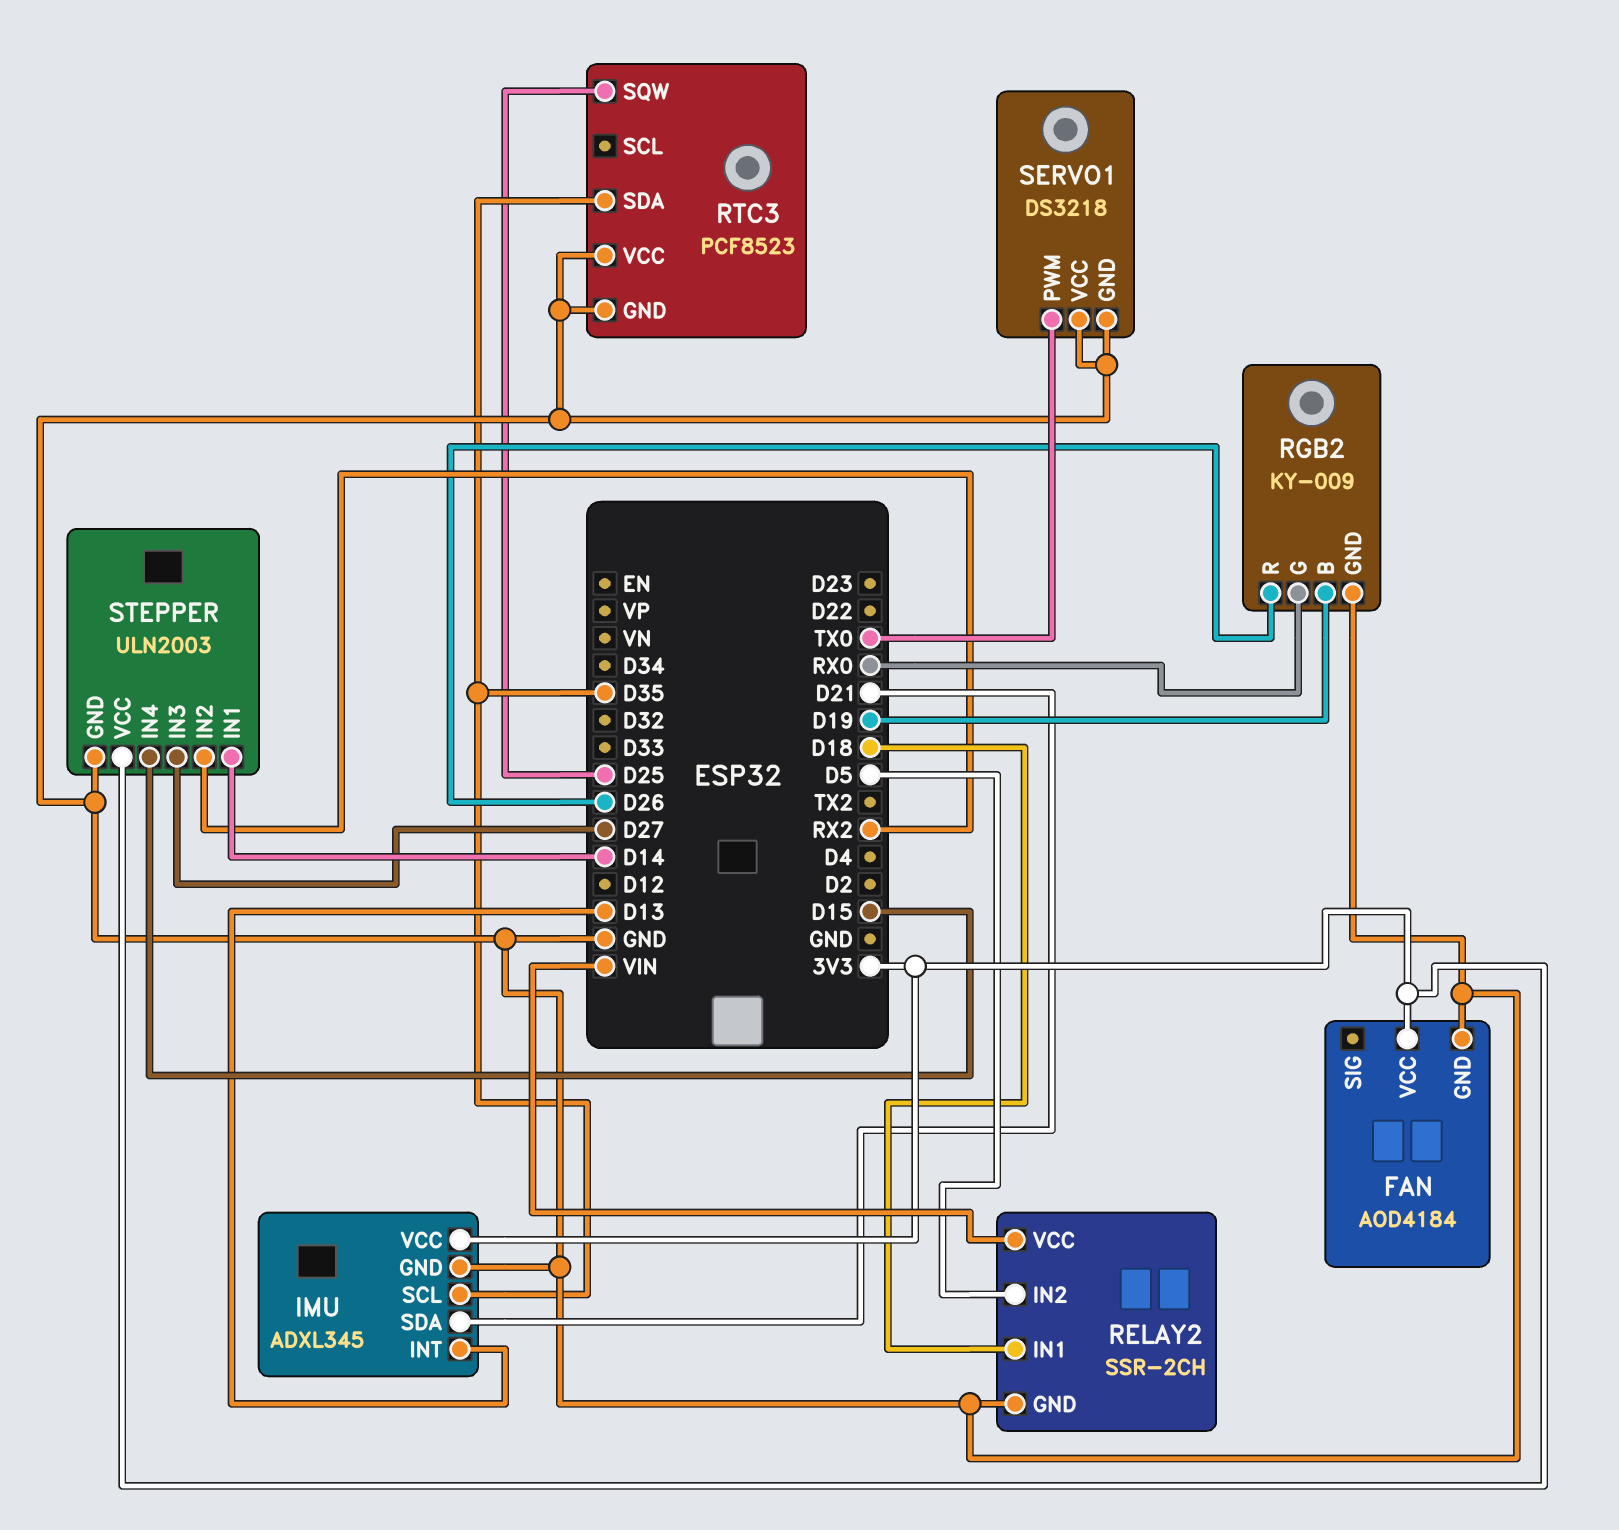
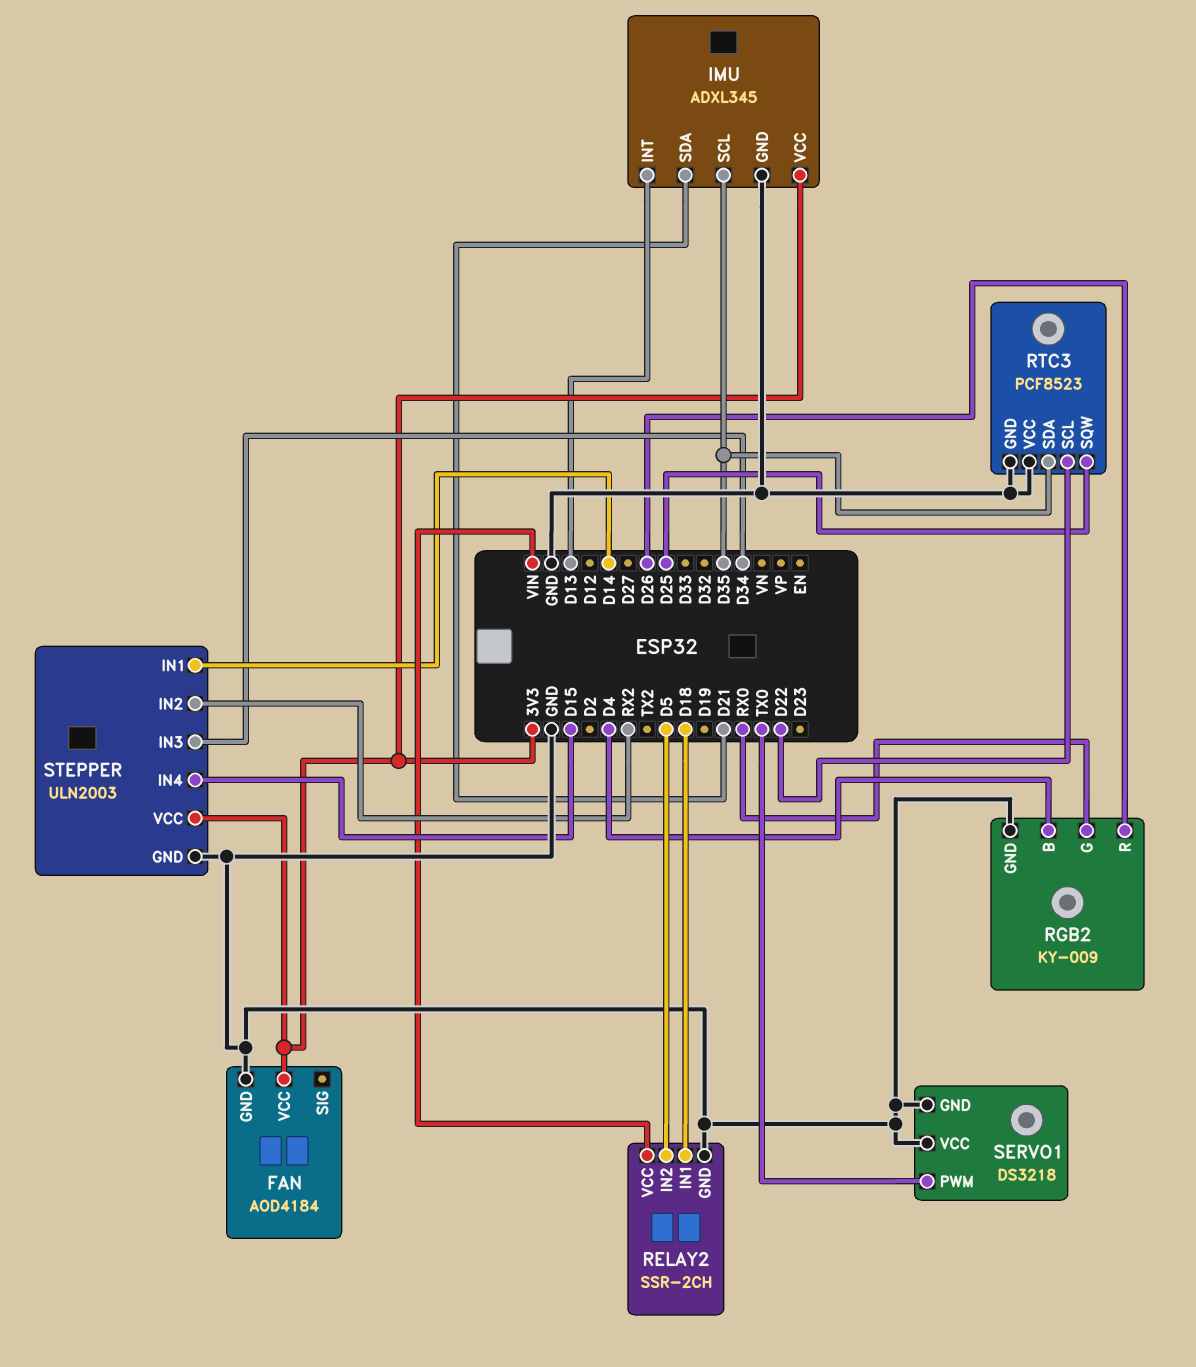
RGB2 pin B: D19 -> D4
RTC3 pin SCL: none -> D22
STEPPER pin IN3: D27 -> D34

